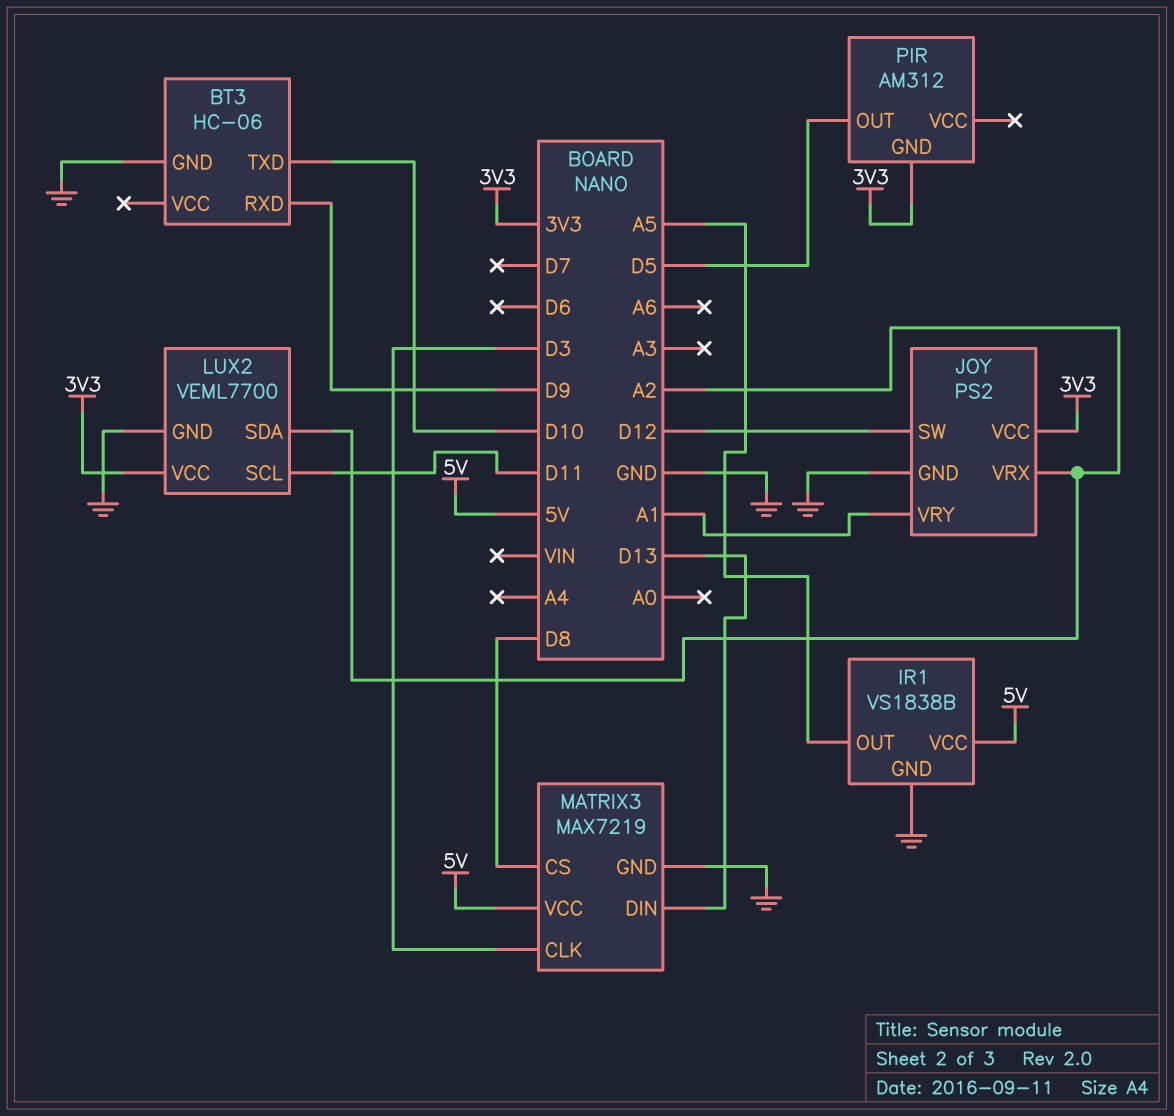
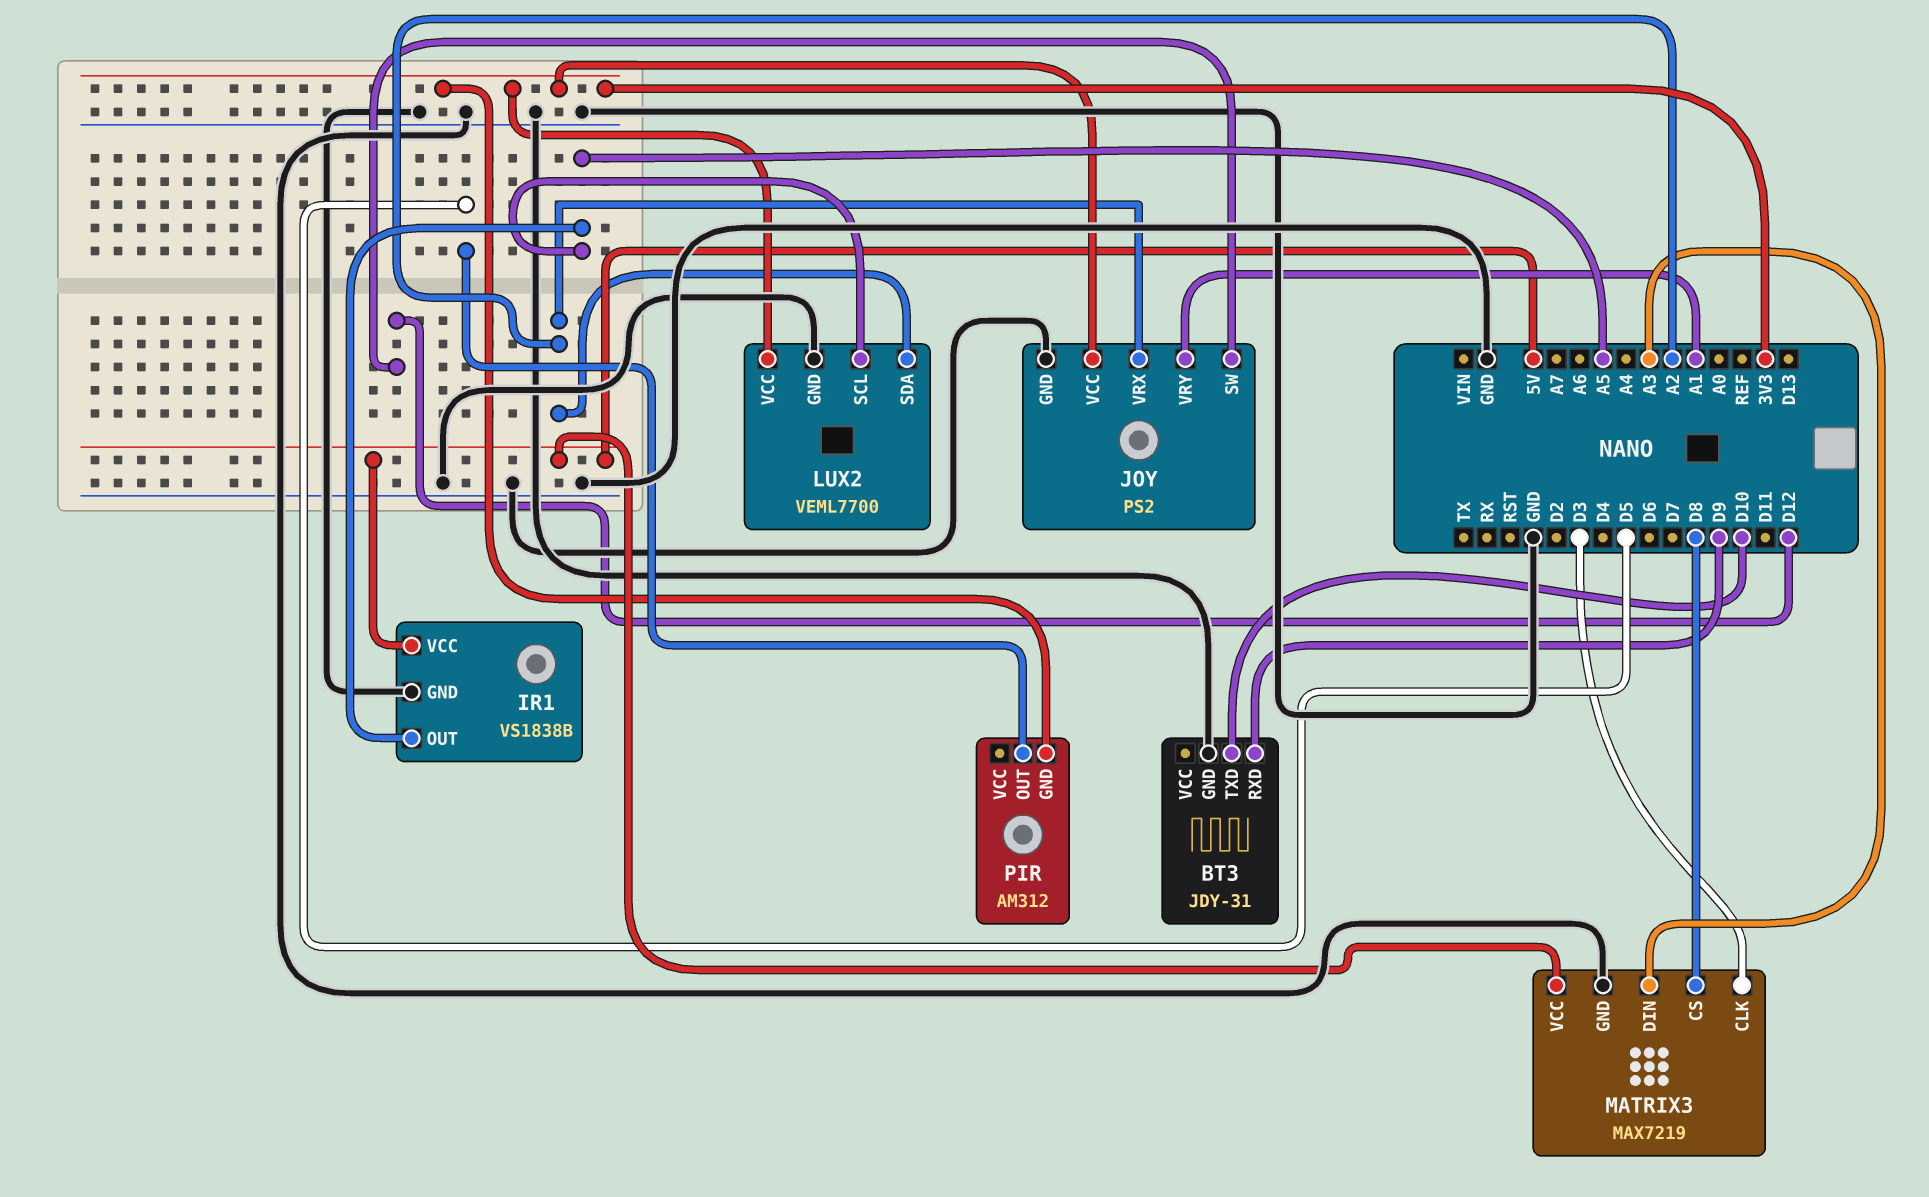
BT3: HC-06 -> JDY-31
LUX2 pin SCL: D11 -> A5
MATRIX3 pin DIN: D13 -> A3

